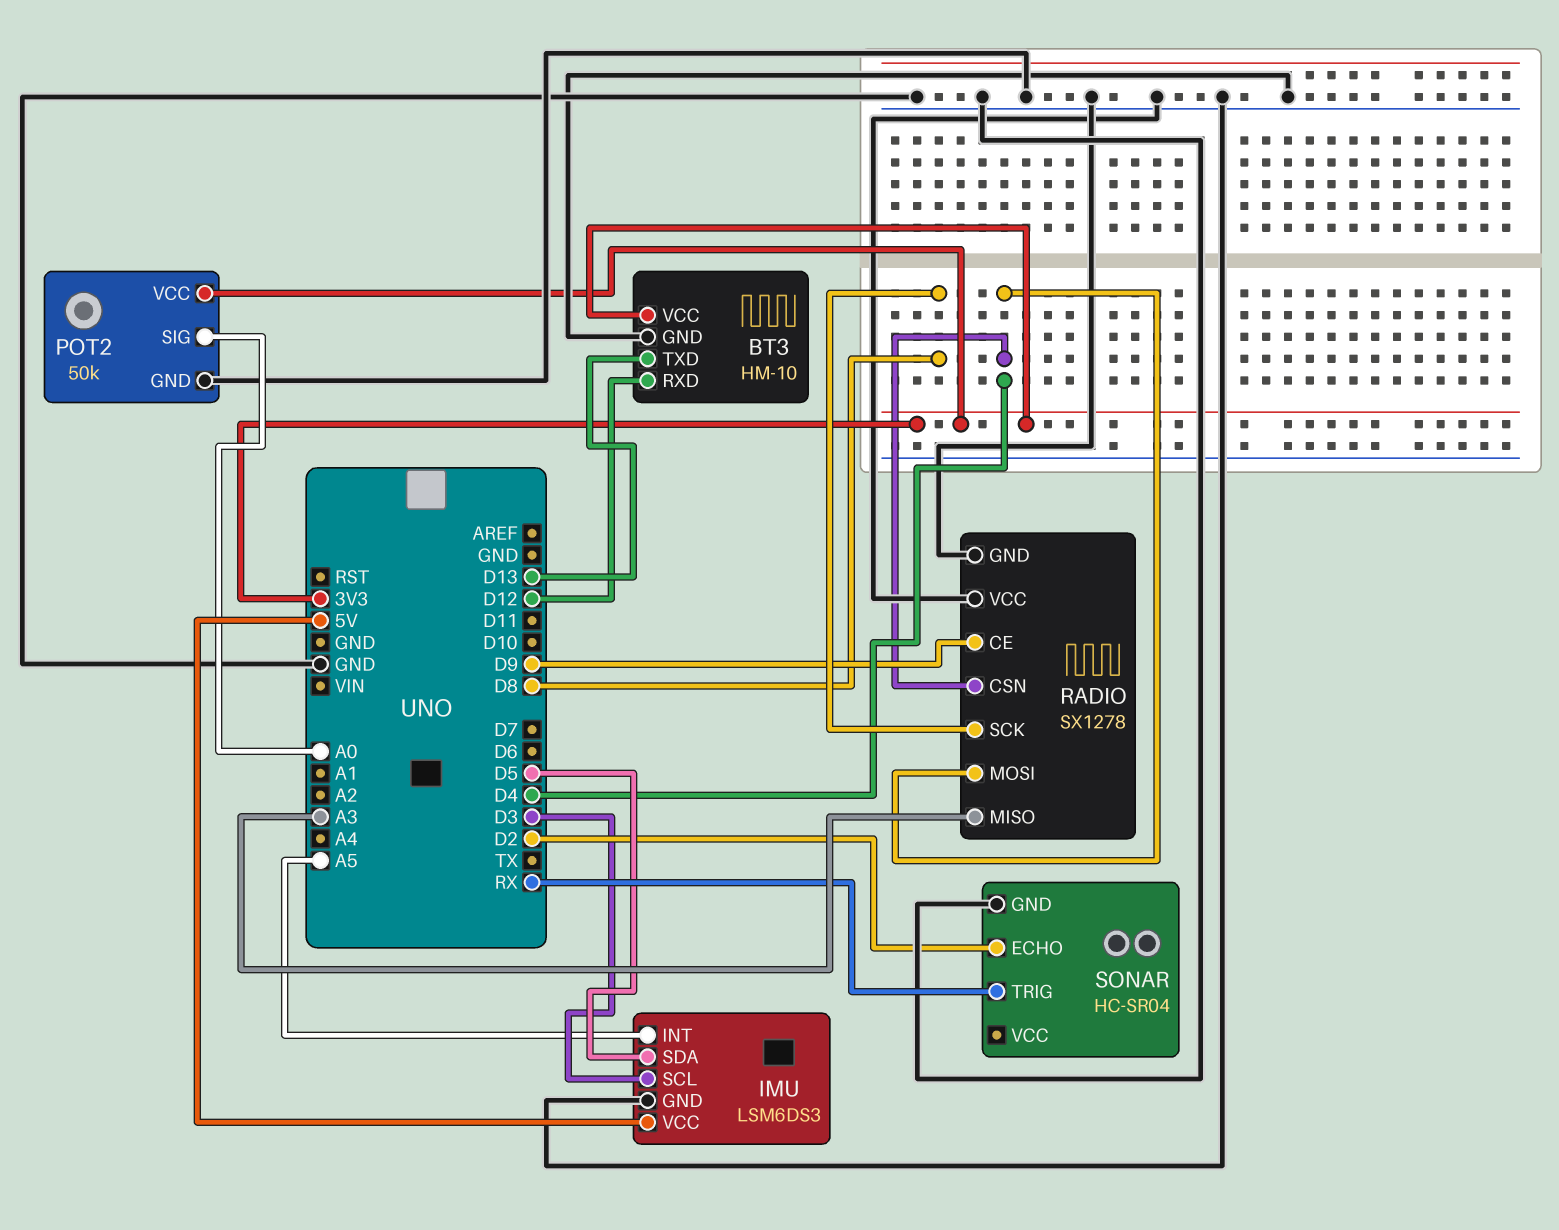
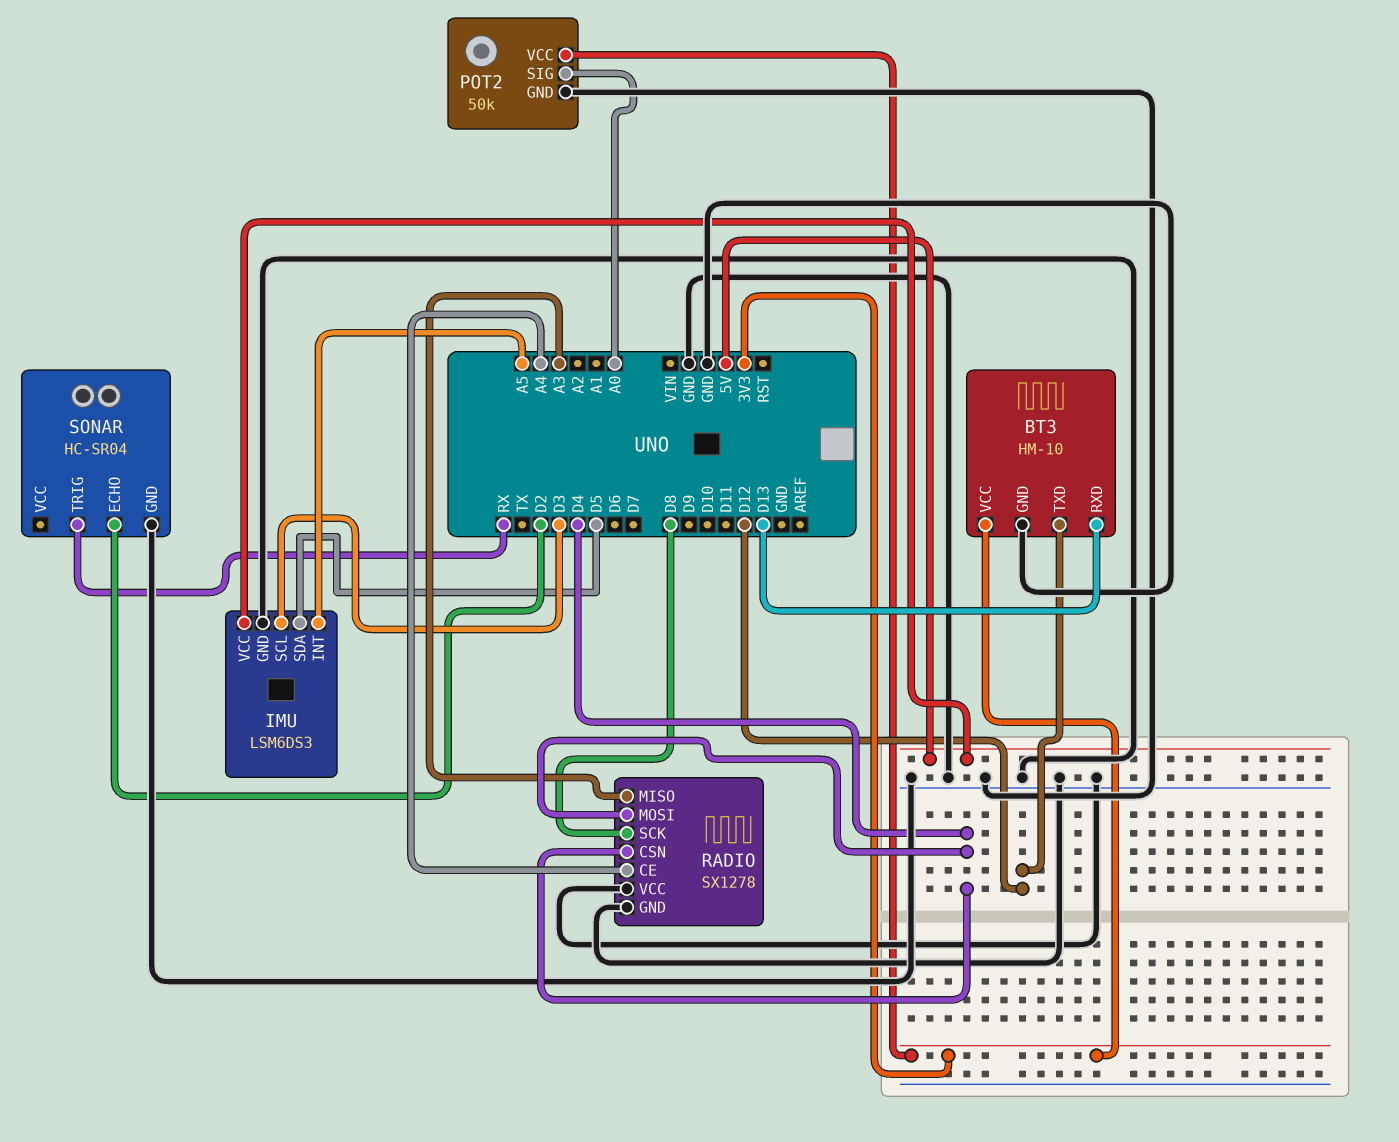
BT3 pin RXD: D12 -> D13
BT3 pin TXD: D13 -> D12
RADIO pin CE: D9 -> A4

